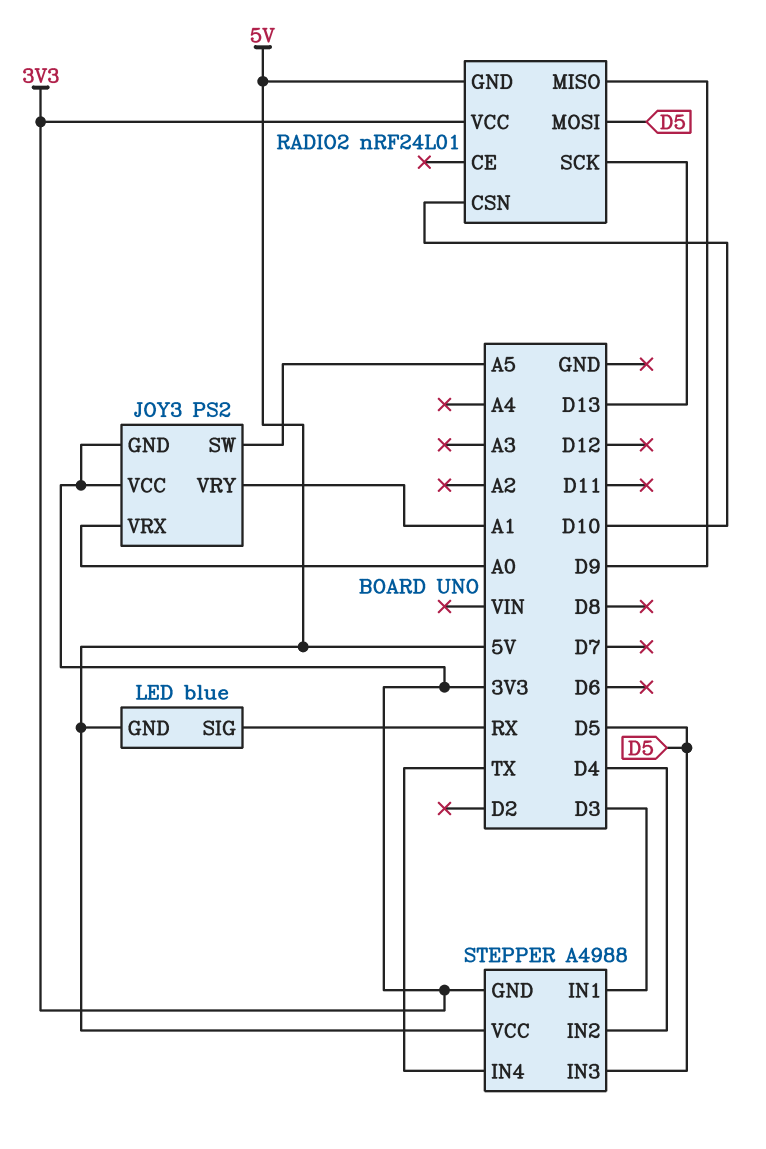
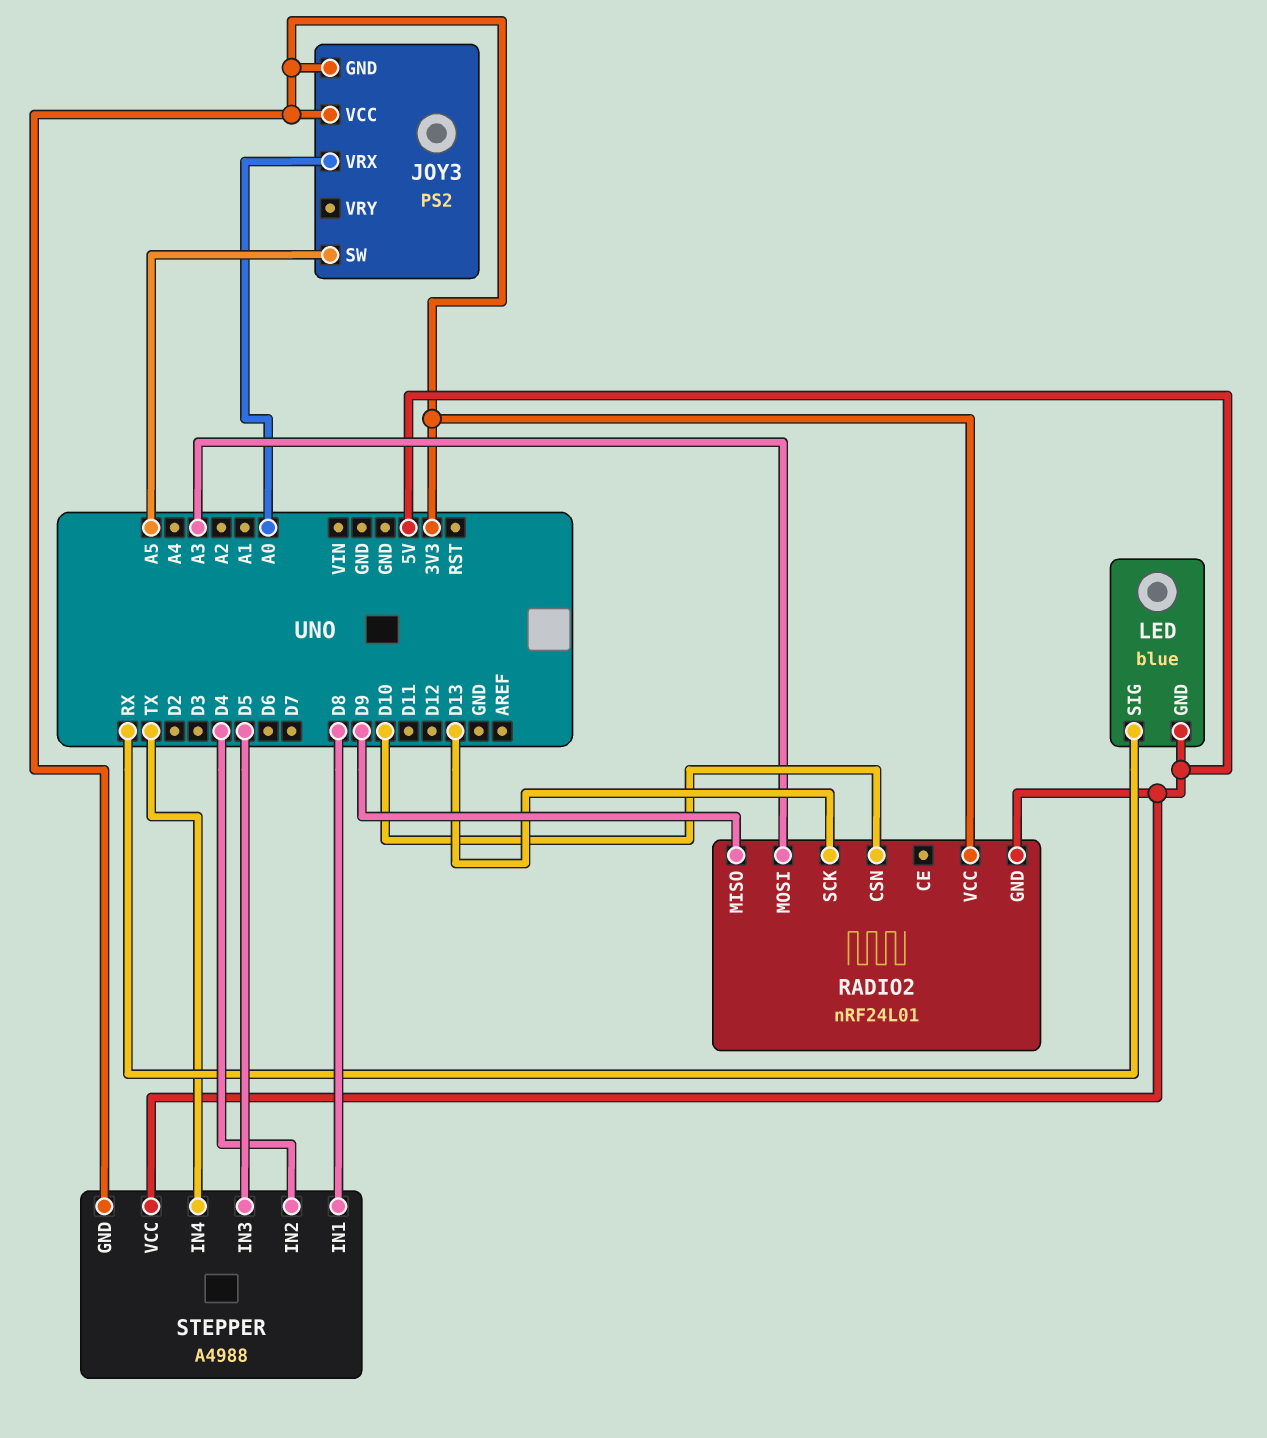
JOY3 pin VRY: A1 -> none
RADIO2 pin MOSI: D5 -> A3
STEPPER pin IN1: D3 -> D8

